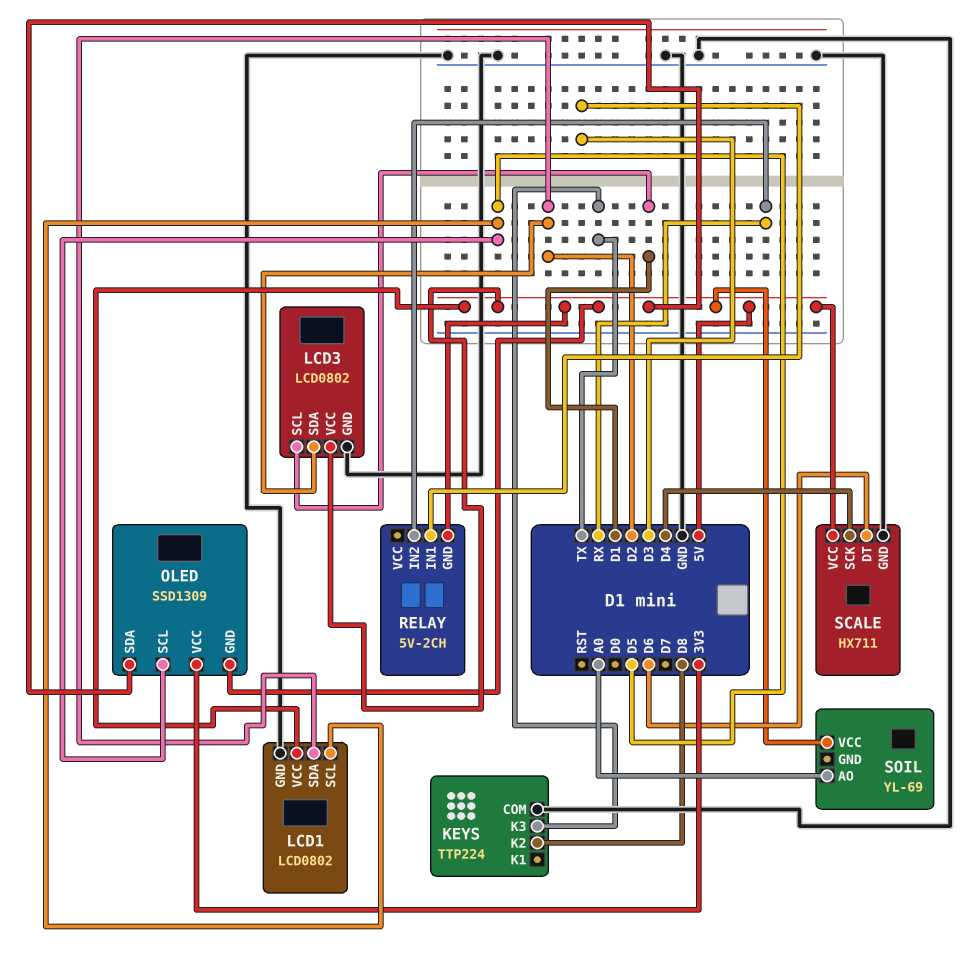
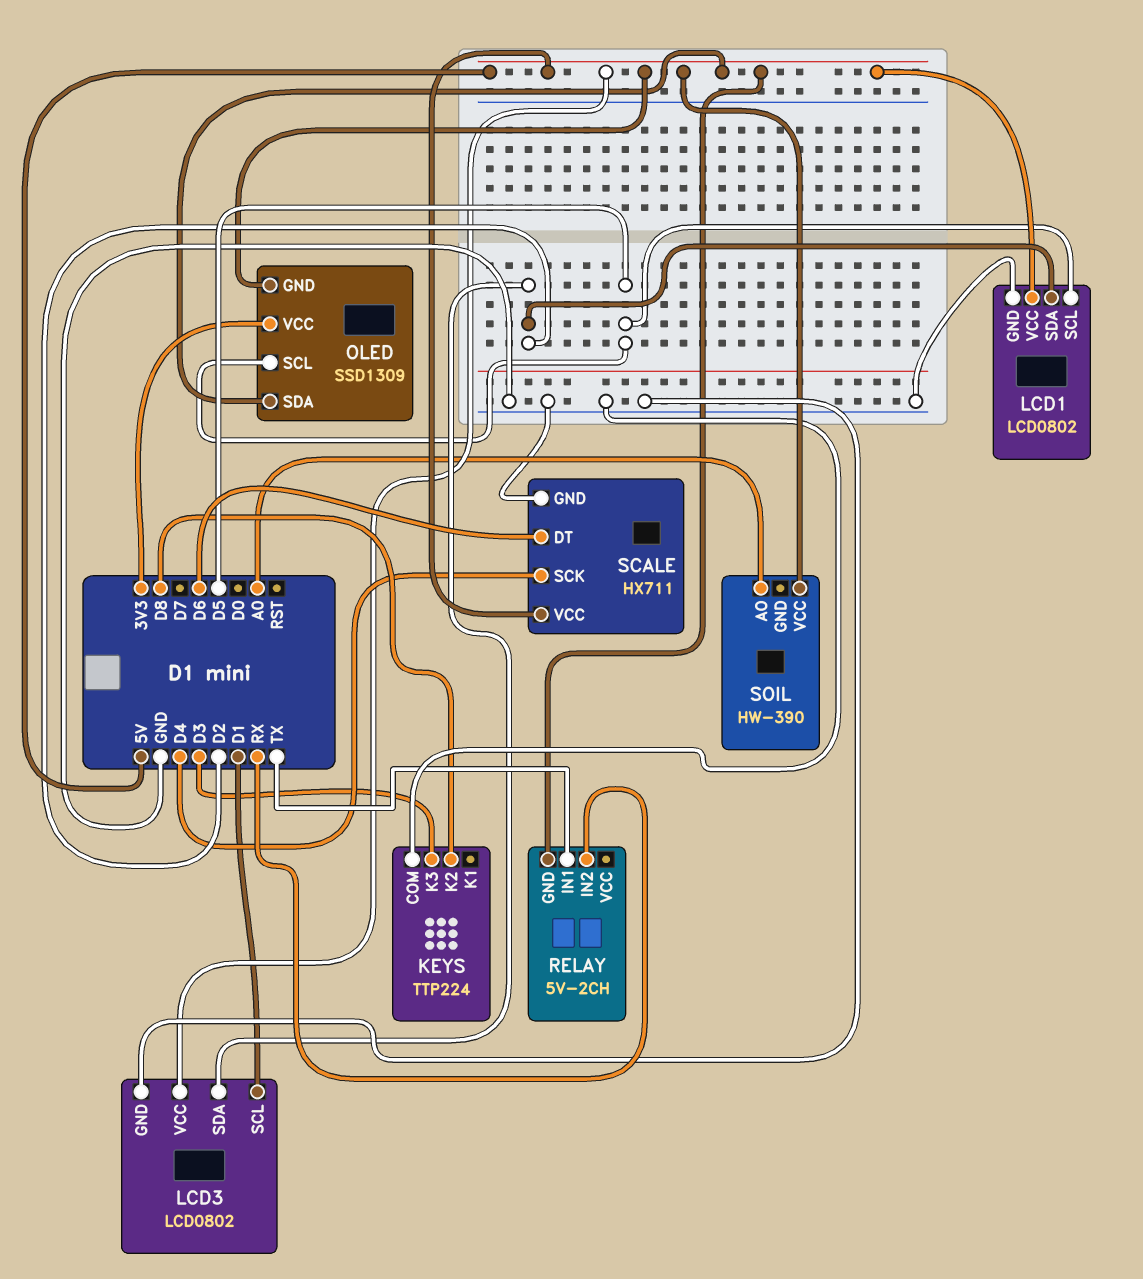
KEYS pin K3: TX -> D3
RELAY pin IN1: D3 -> TX
SOIL: YL-69 -> HW-390

